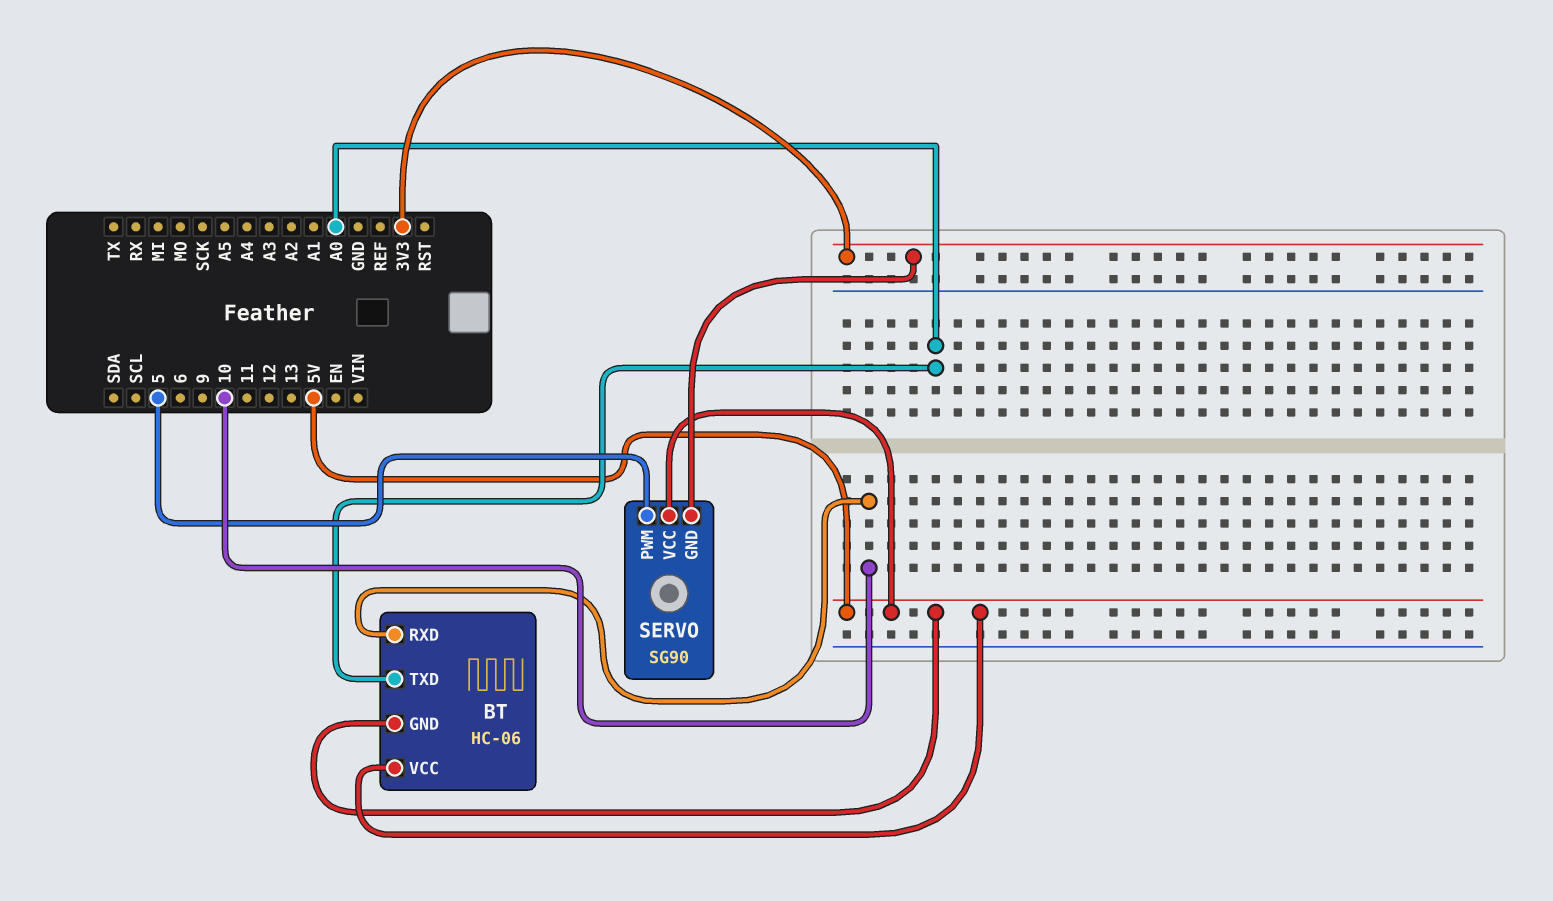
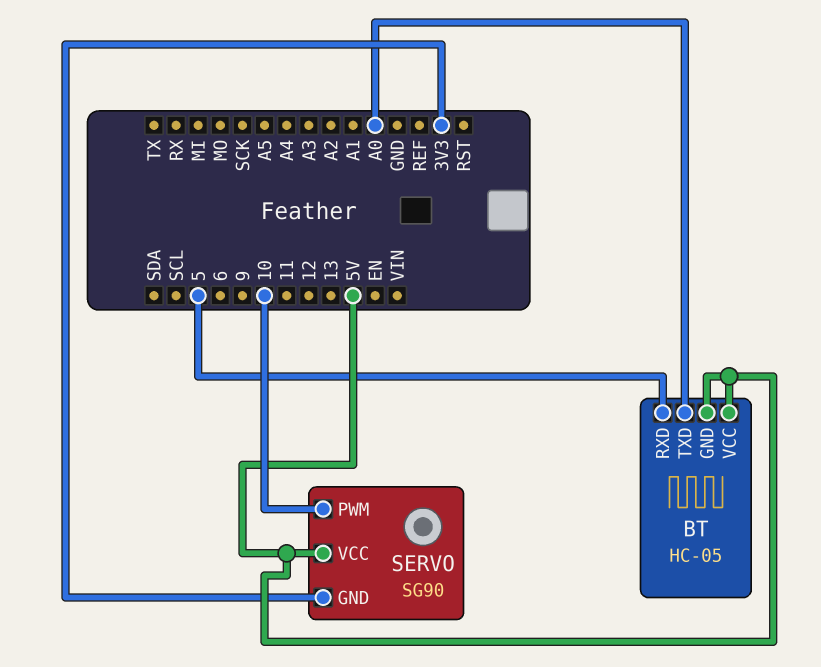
BT: HC-06 -> HC-05
BT pin RXD: 10 -> 5
SERVO pin PWM: 5 -> 10

